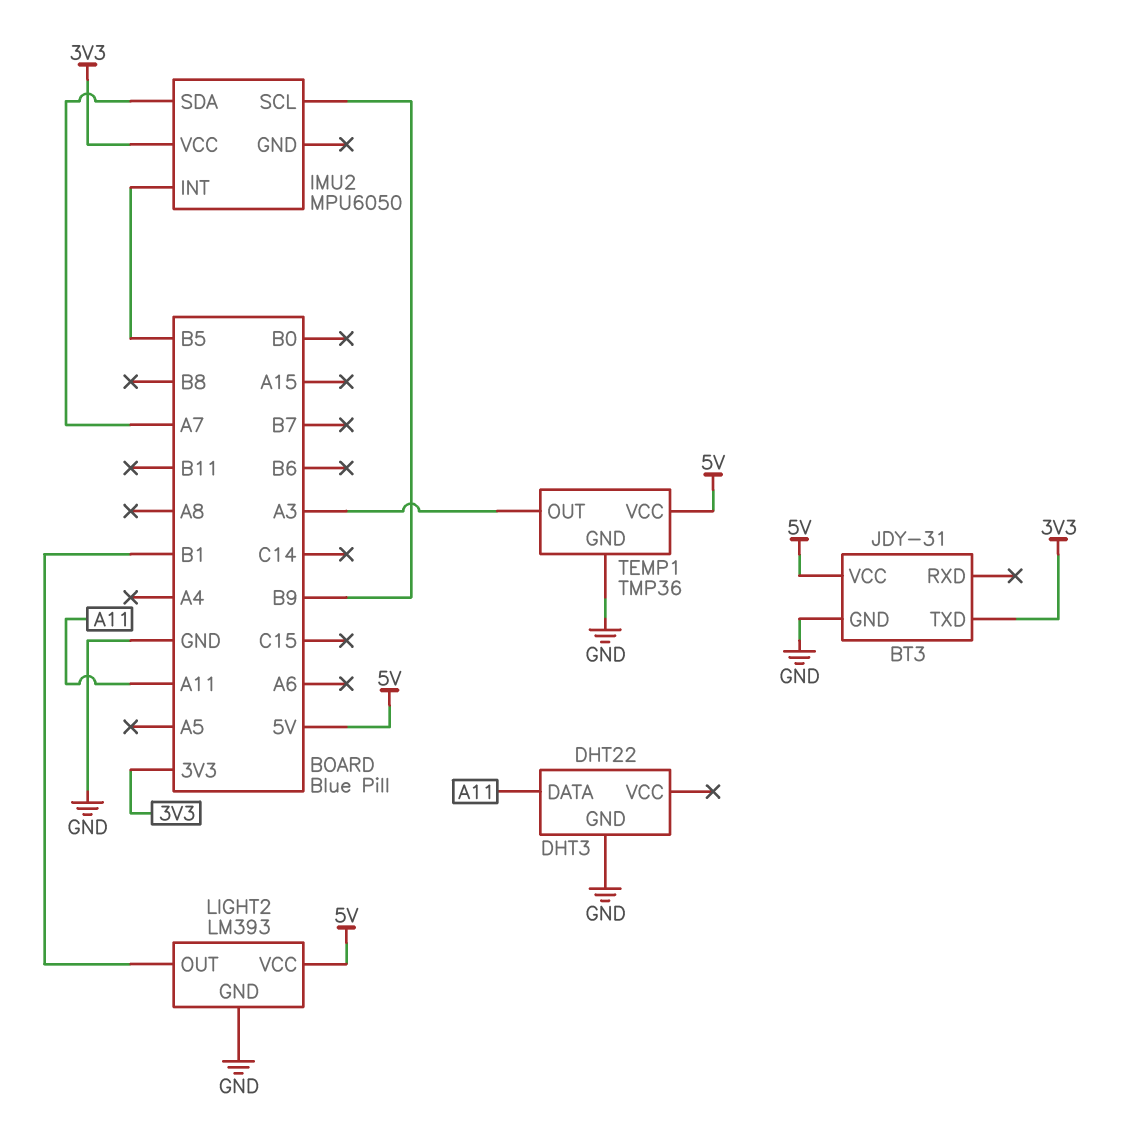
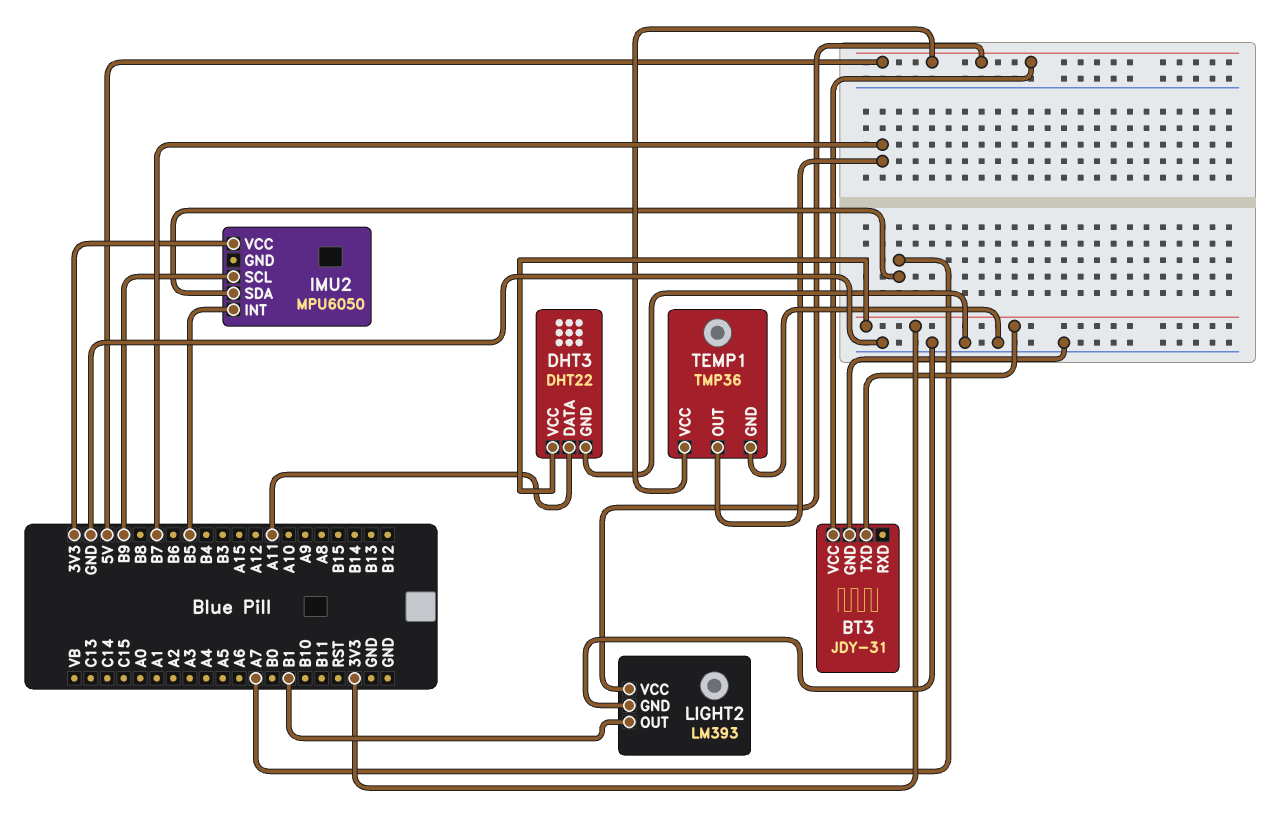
DHT3 pin VCC: none -> 3V3
TEMP1 pin OUT: A3 -> B7

